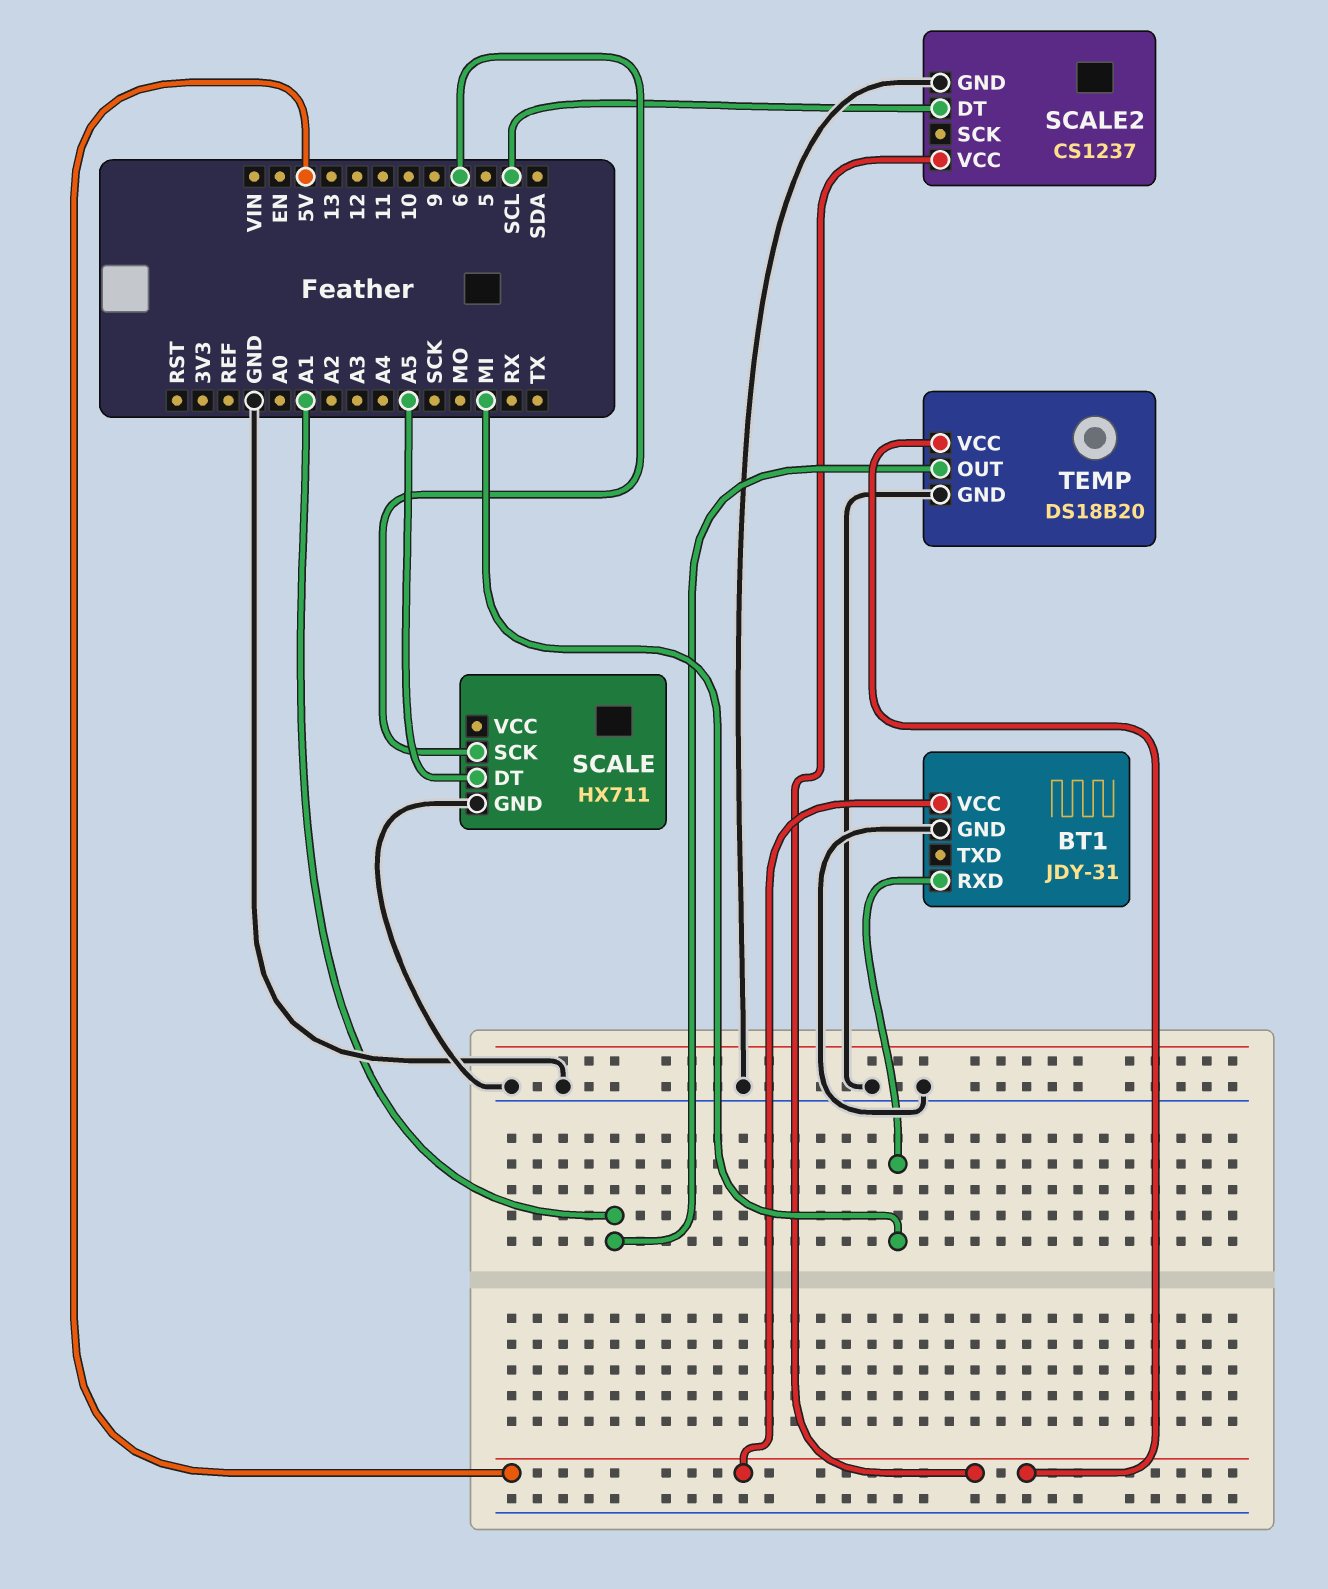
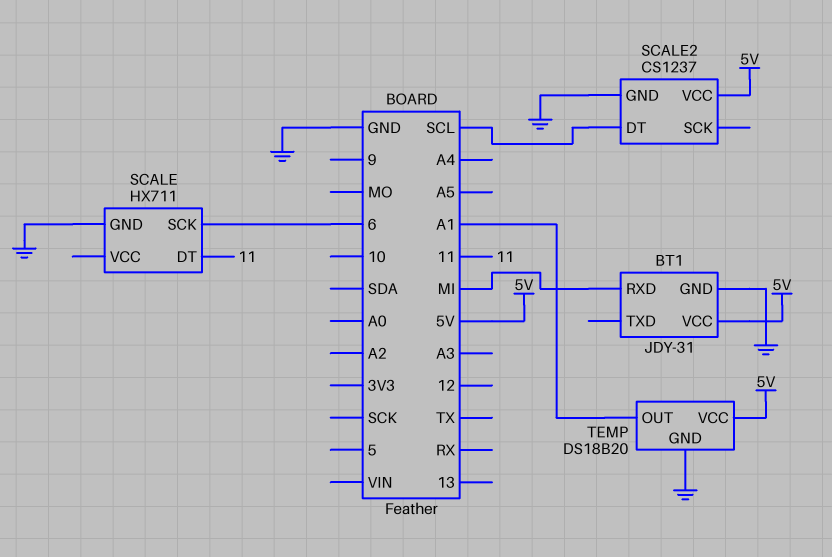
SCALE pin DT: A5 -> 11

